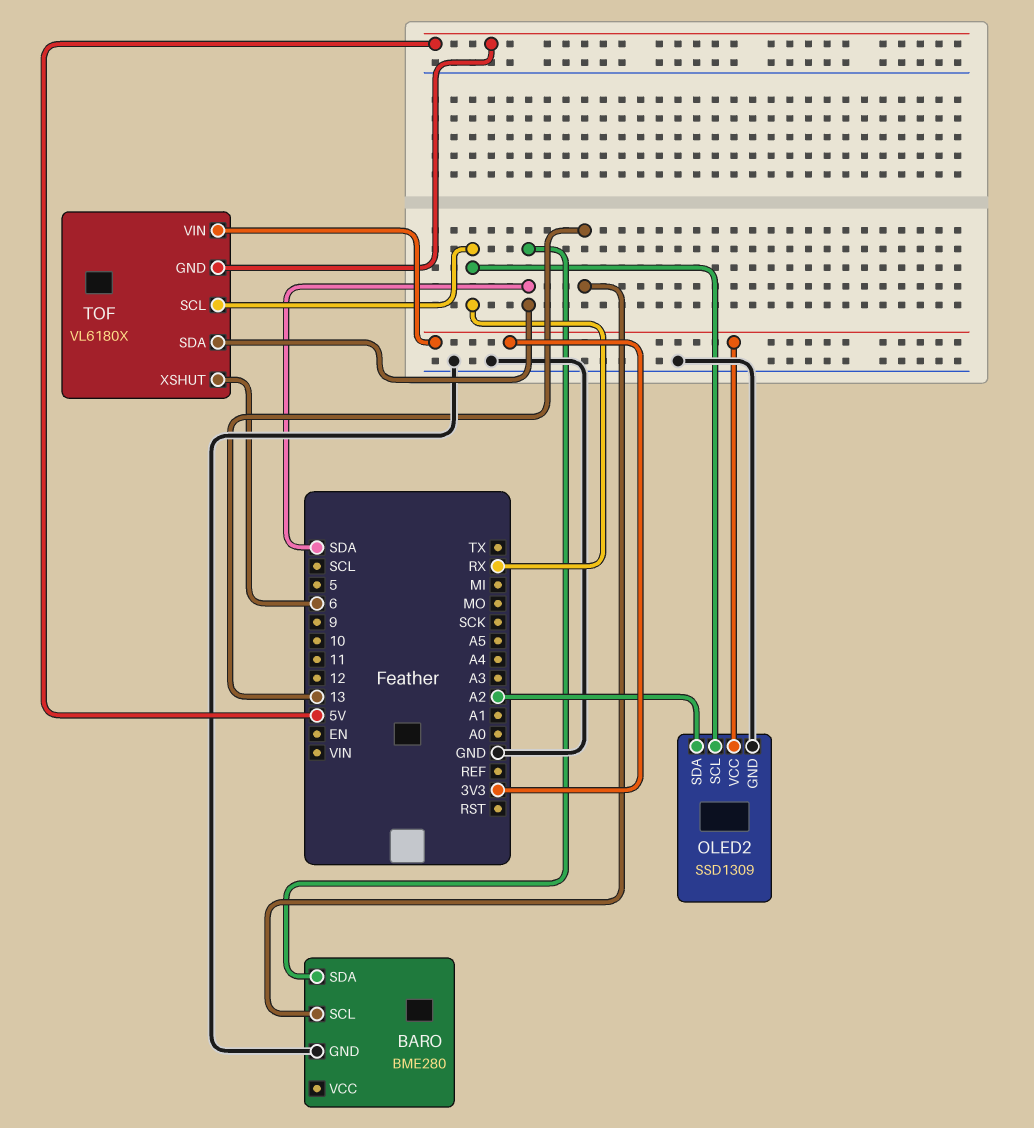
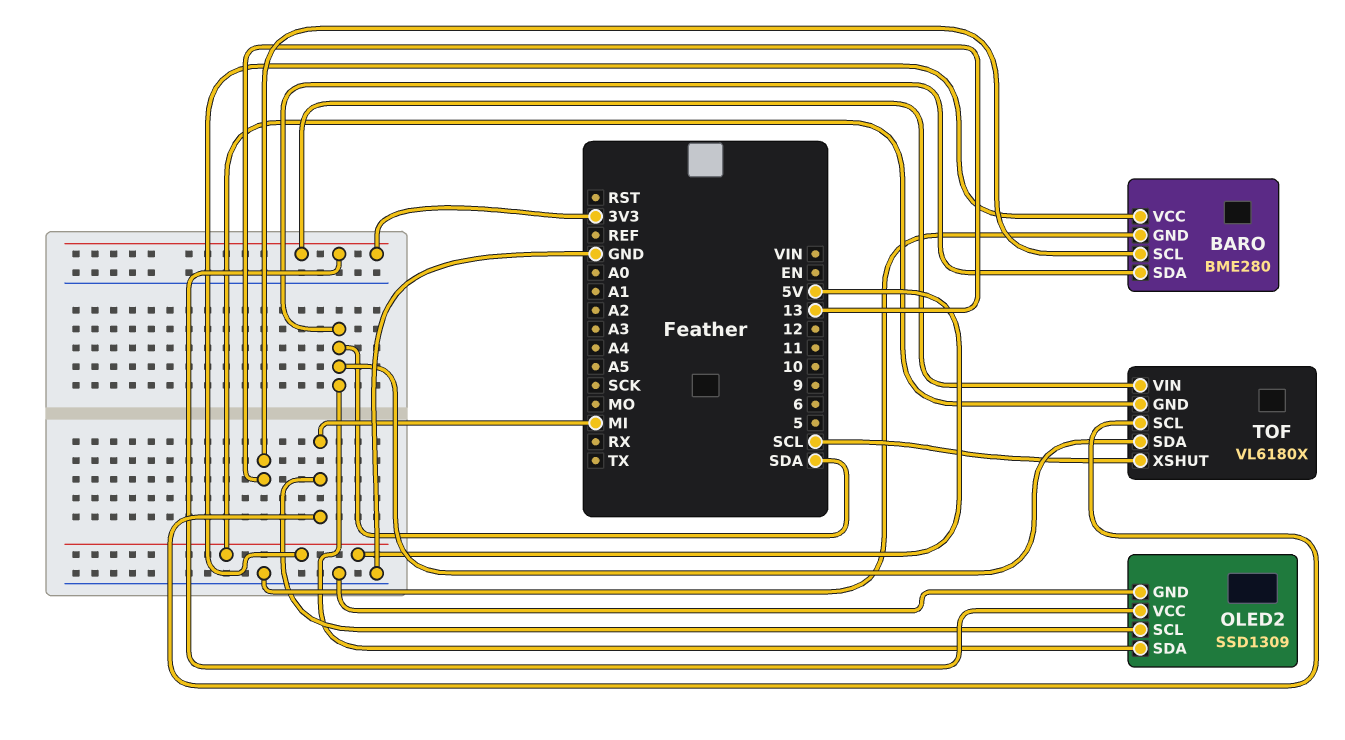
BARO pin VCC: none -> 5V
OLED2 pin SCL: RX -> MI
OLED2 pin SDA: A2 -> SDA
TOF pin SCL: RX -> MI
TOF pin XSHUT: 6 -> SCL

